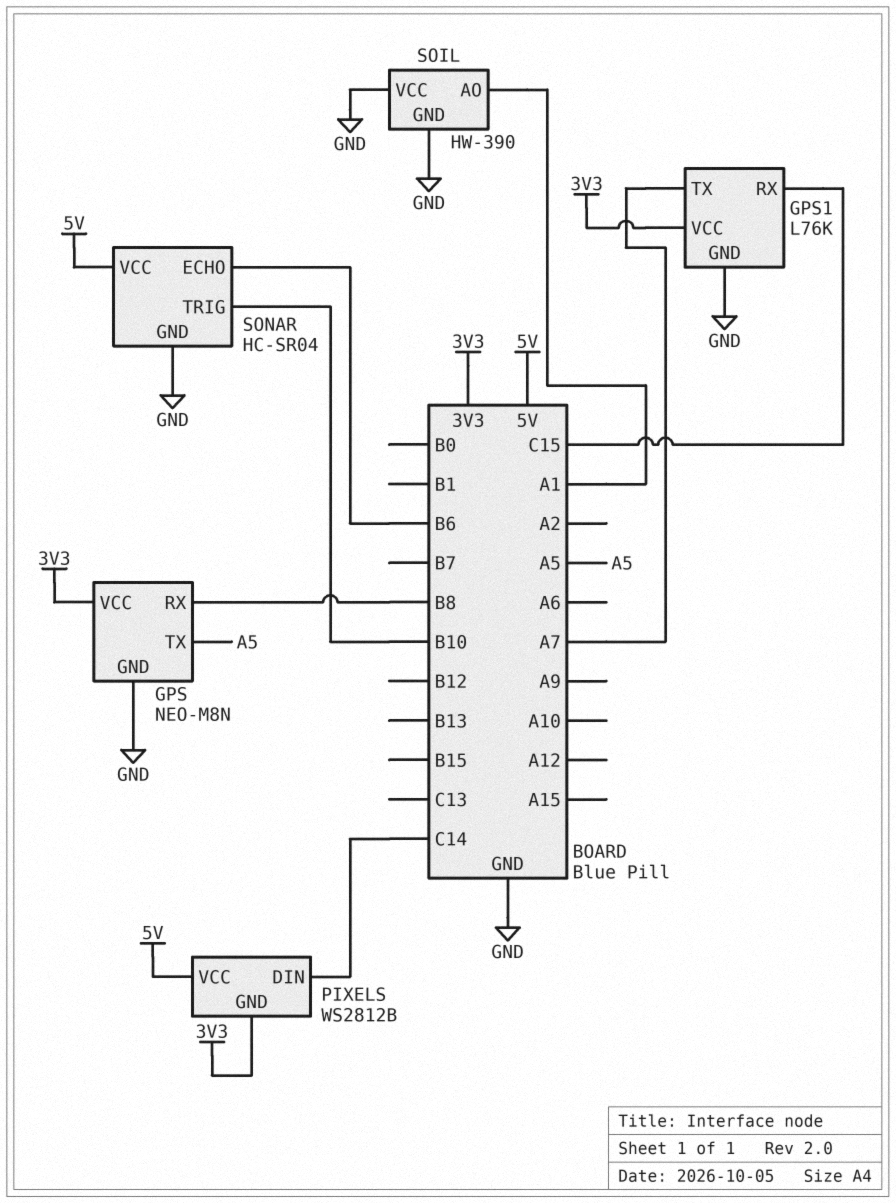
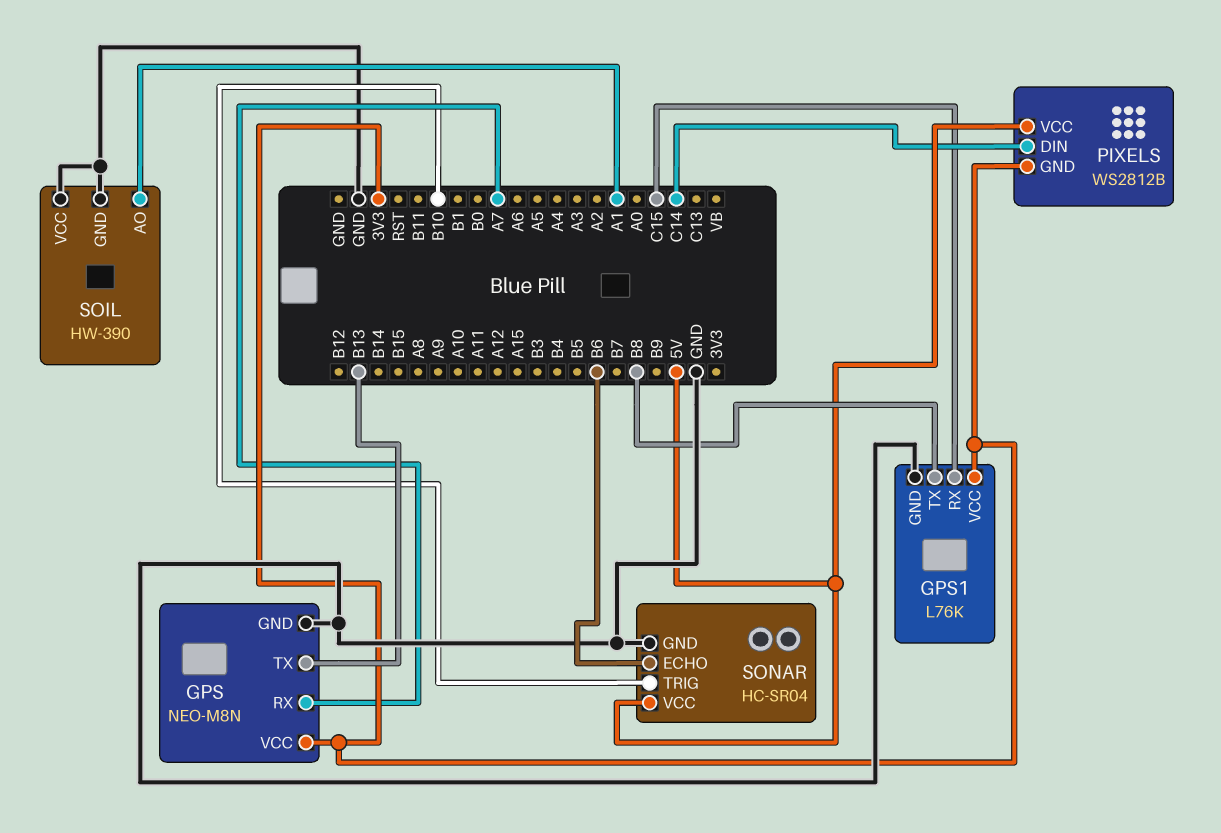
GPS pin RX: B8 -> A7
GPS pin TX: A5 -> B13
GPS1 pin TX: A7 -> B8

